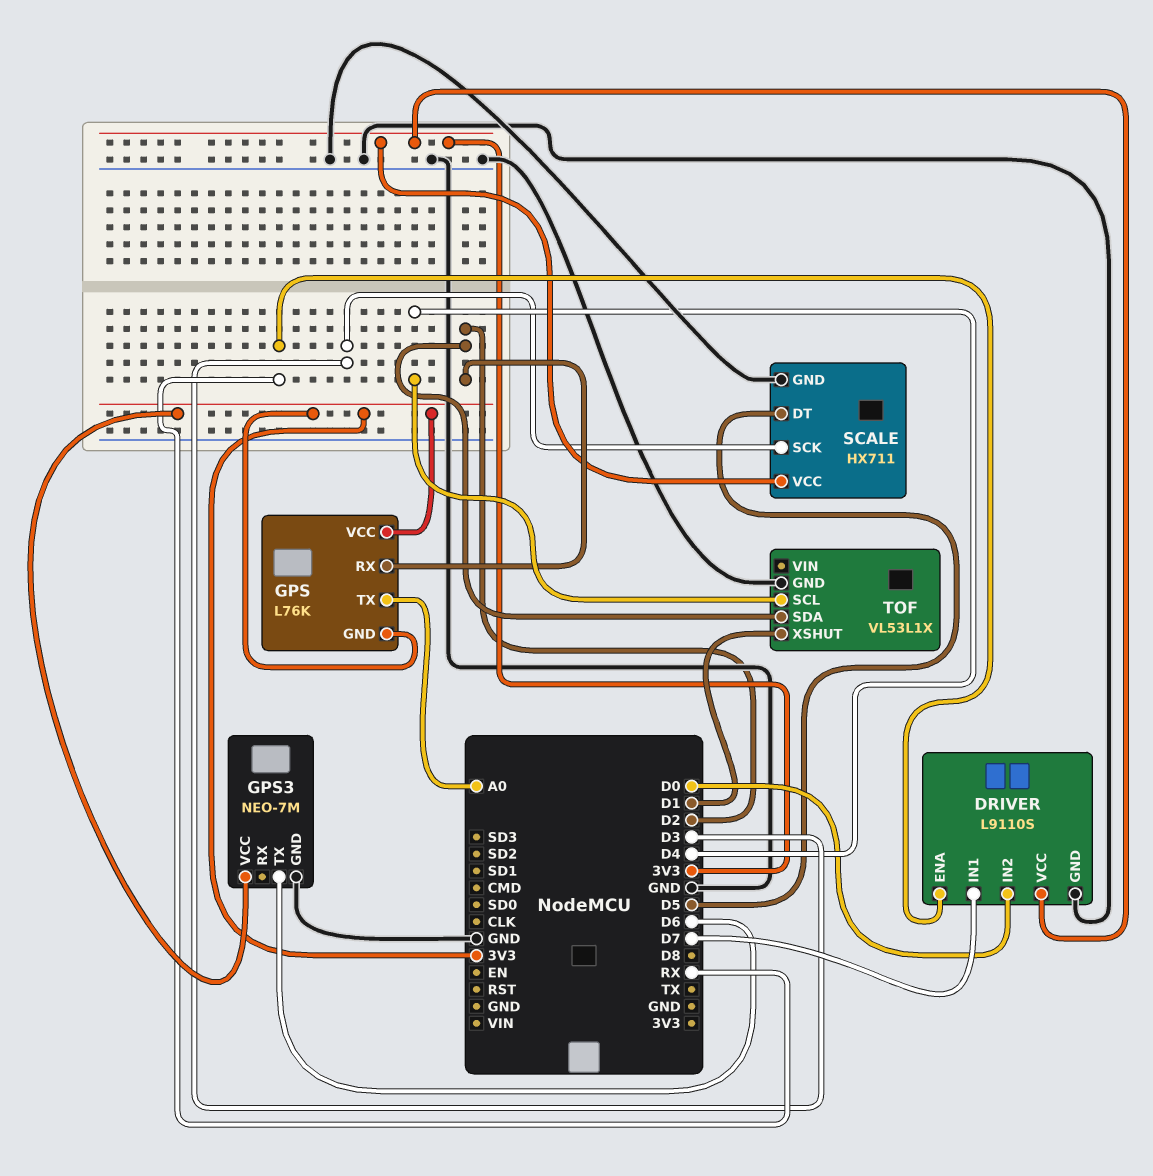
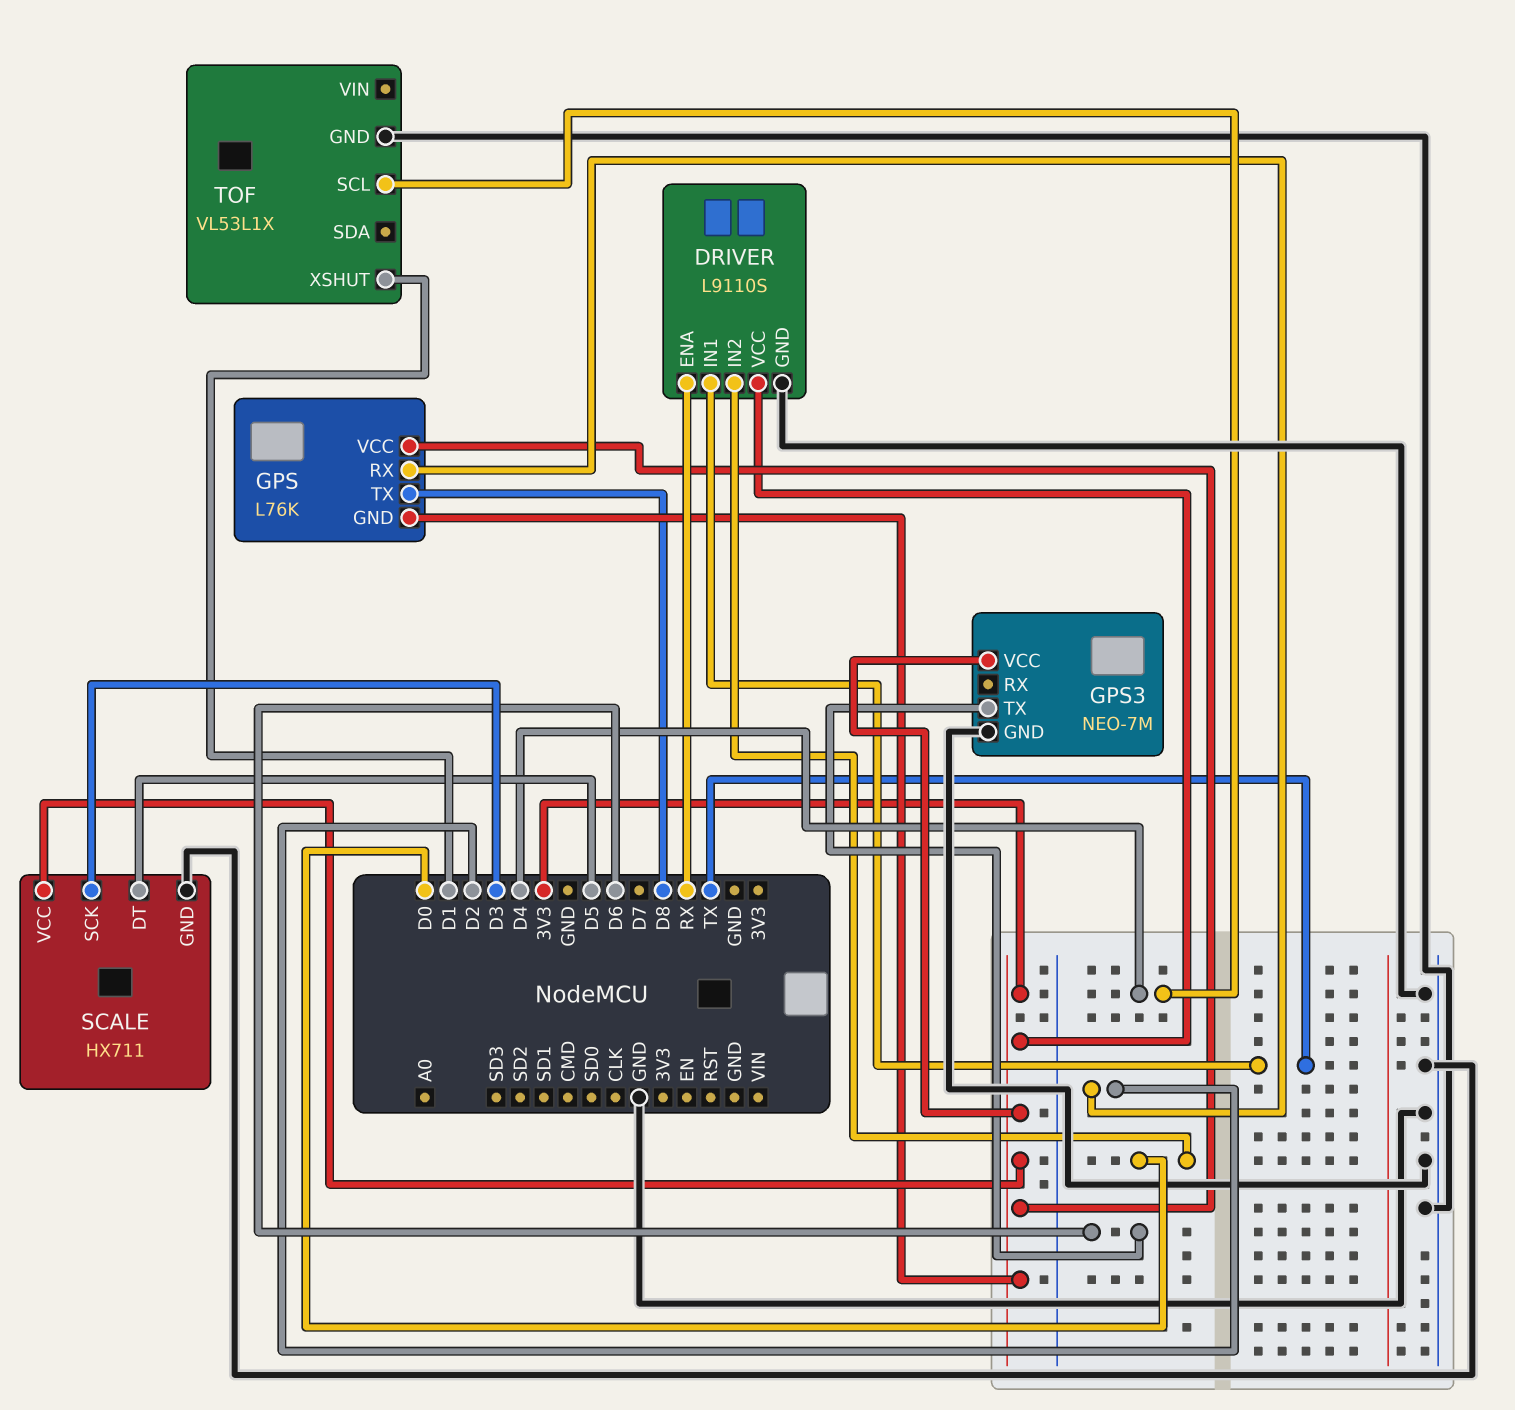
DRIVER pin IN1: D7 -> TX
GPS pin TX: A0 -> D8
TOF pin SDA: D2 -> none

